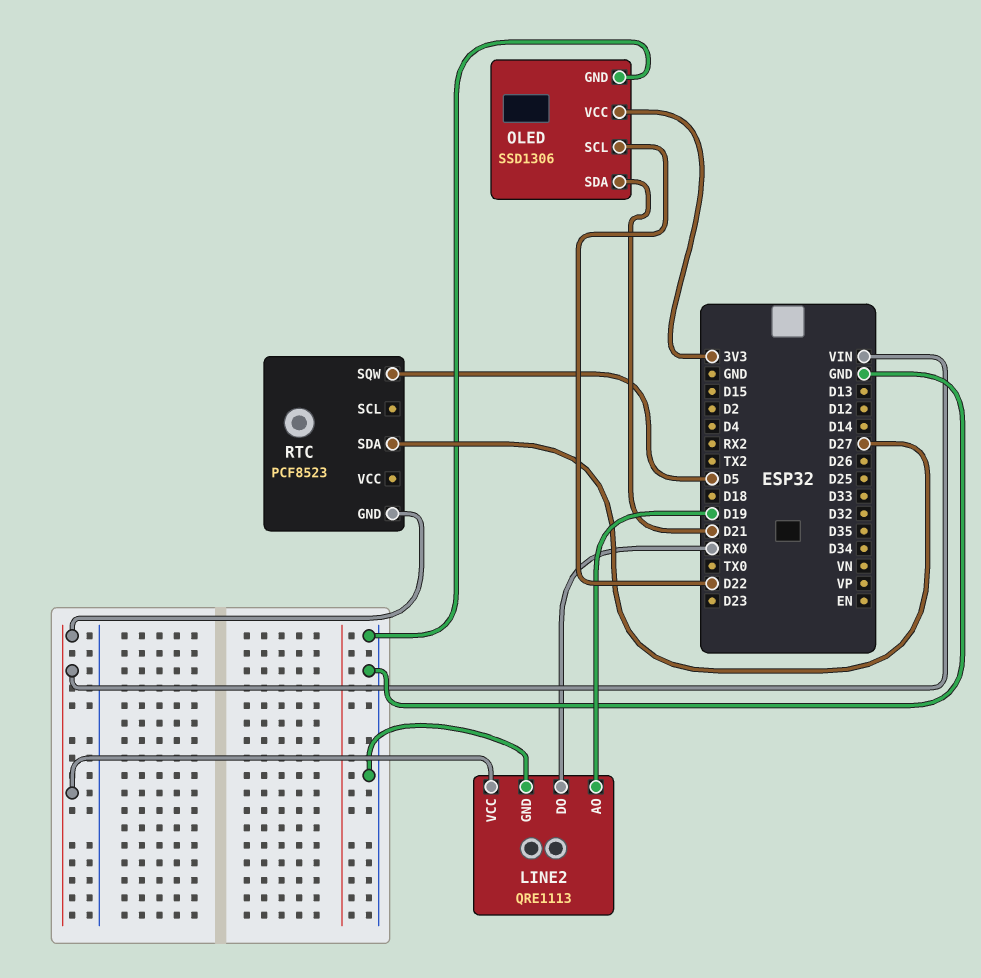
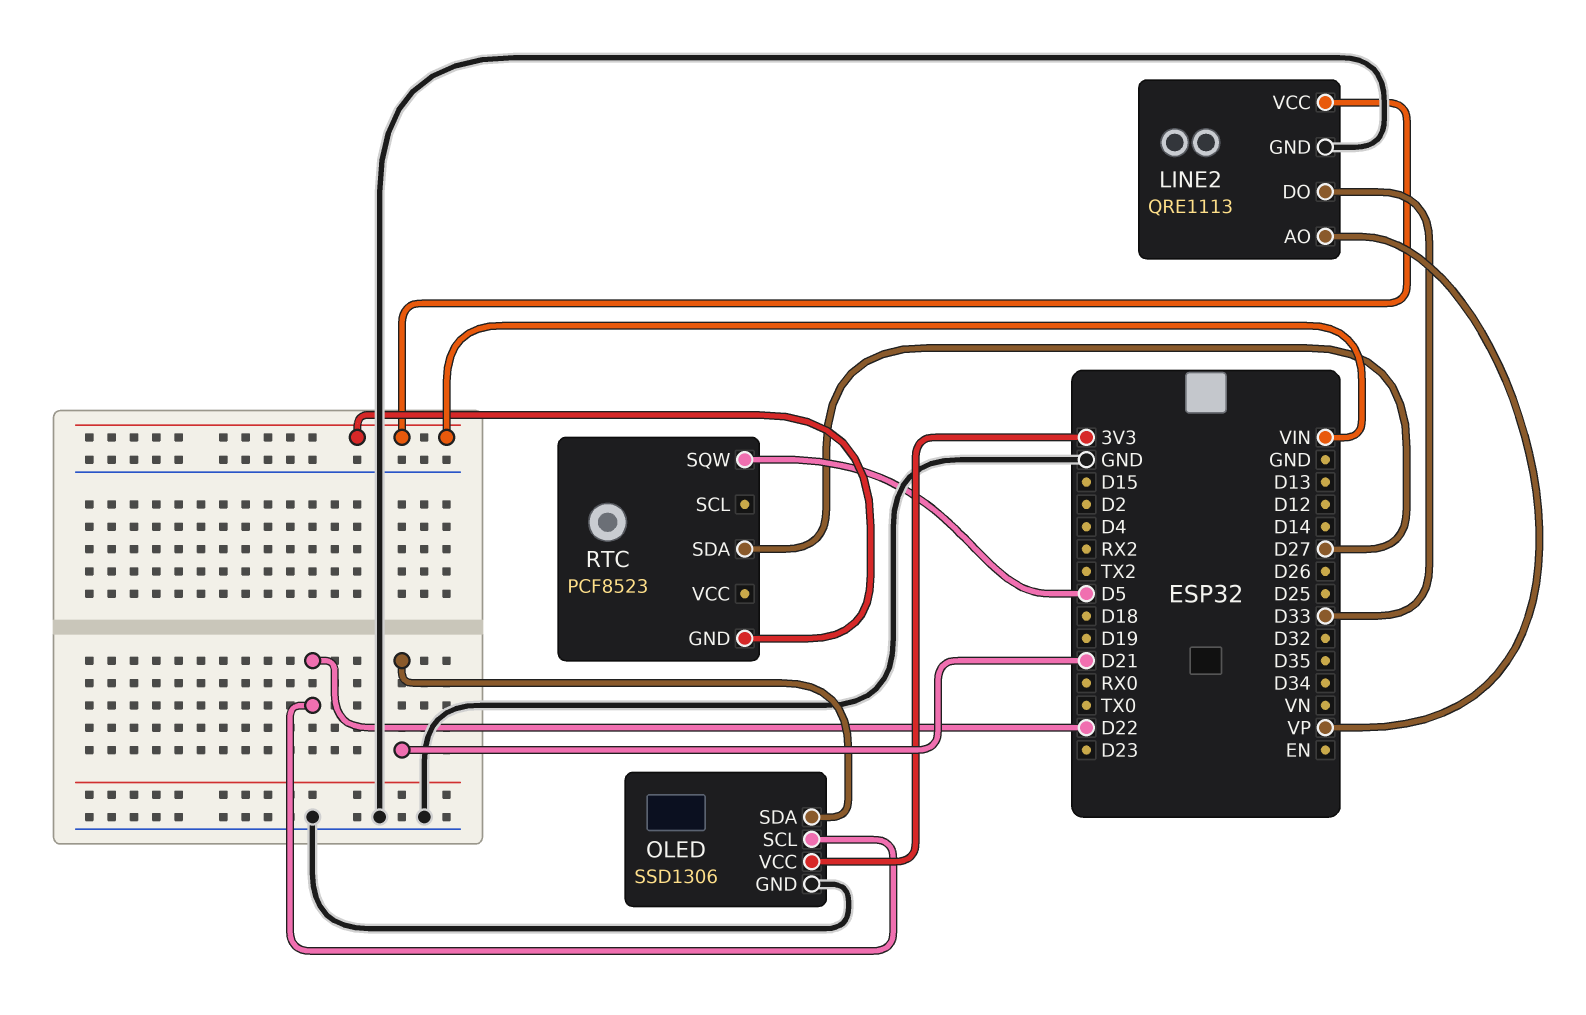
LINE2 pin AO: D19 -> VP
LINE2 pin DO: RX0 -> D33

